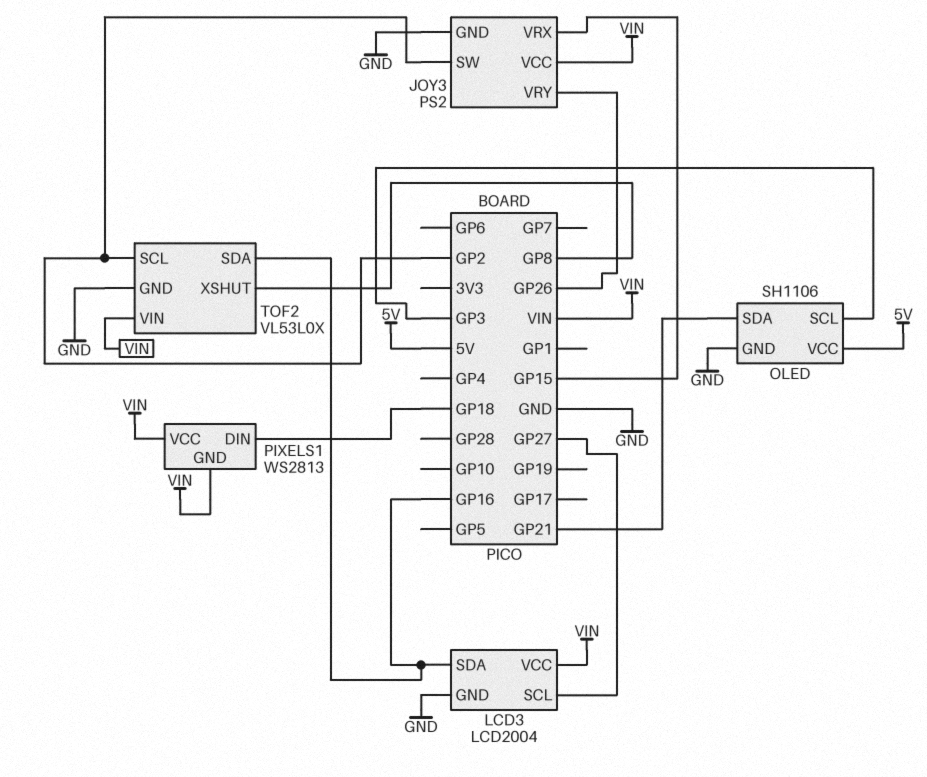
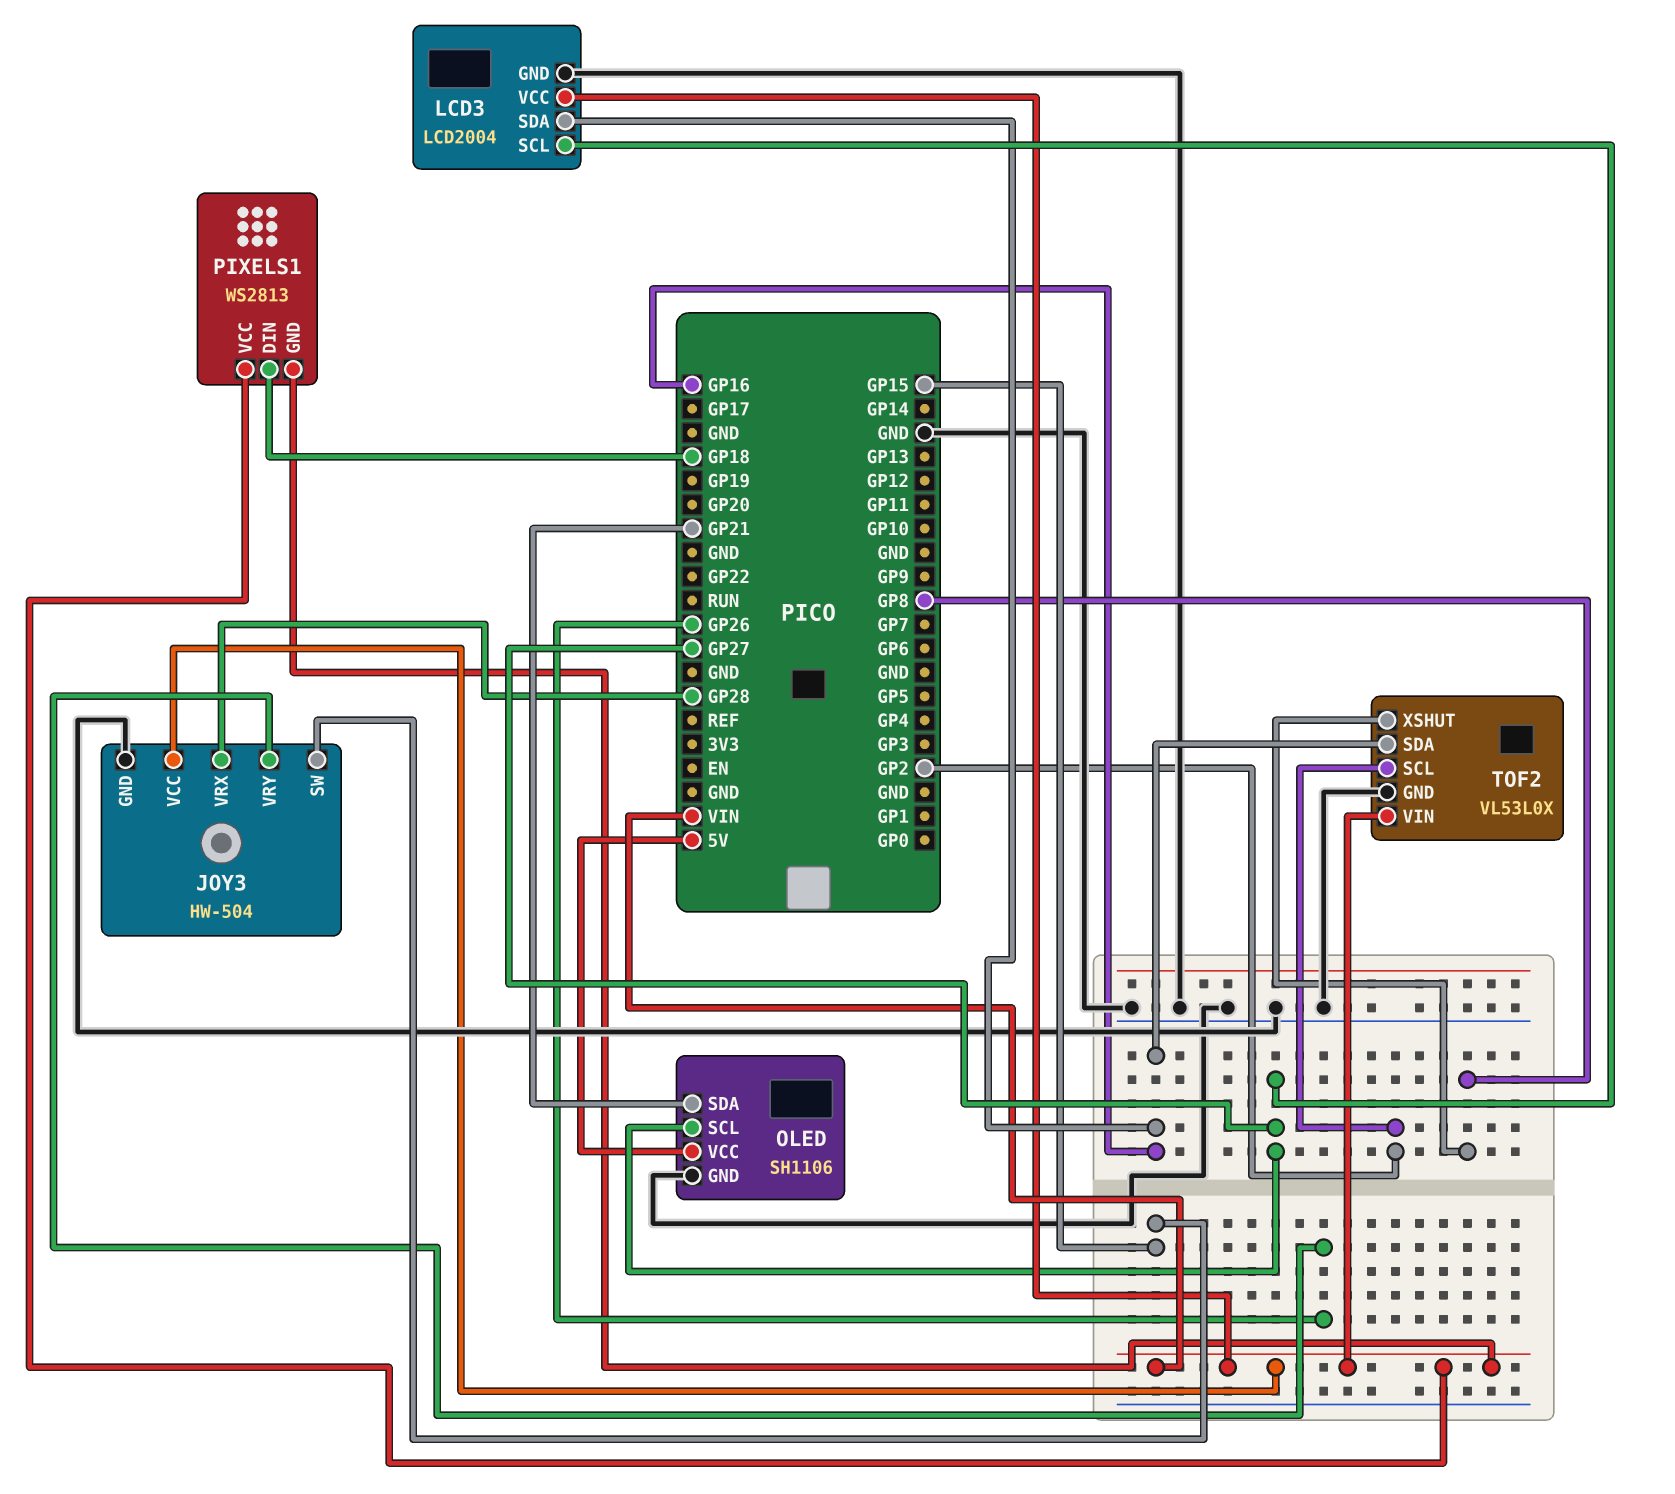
JOY3: PS2 -> HW-504
JOY3 pin SW: GP2 -> GP15
JOY3 pin VRX: GP15 -> GP28
OLED pin SCL: GP3 -> GP27

